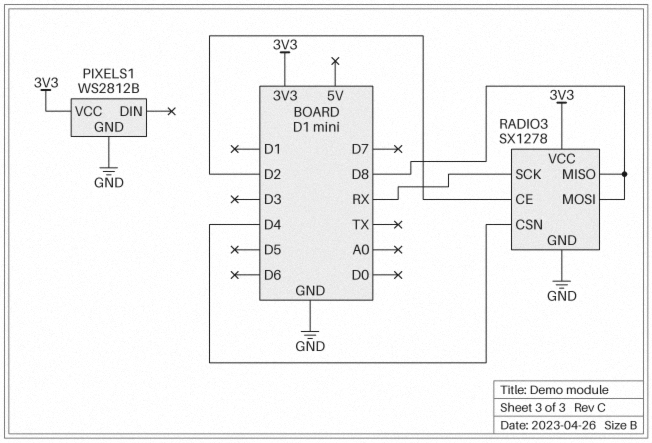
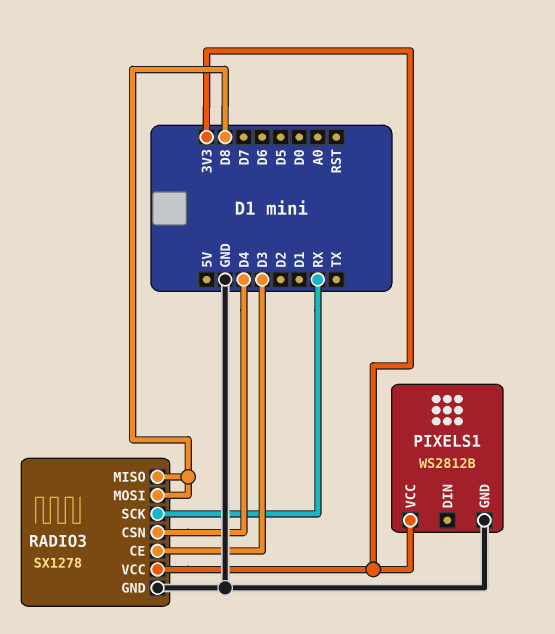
RADIO3 pin CE: D2 -> D3

